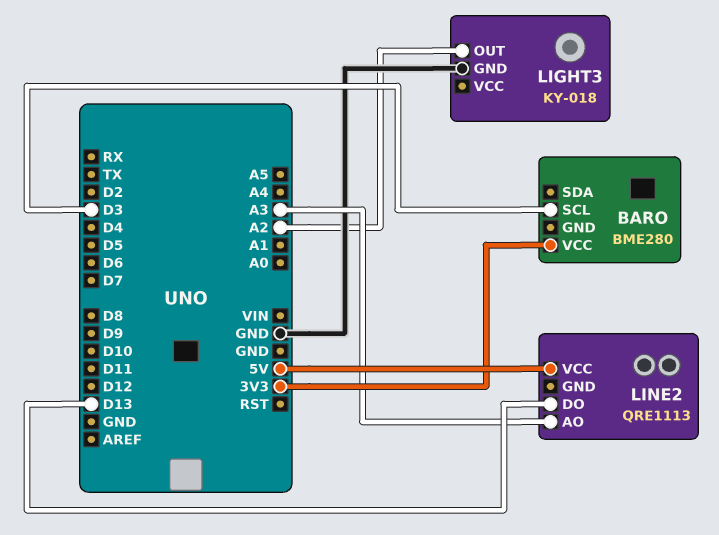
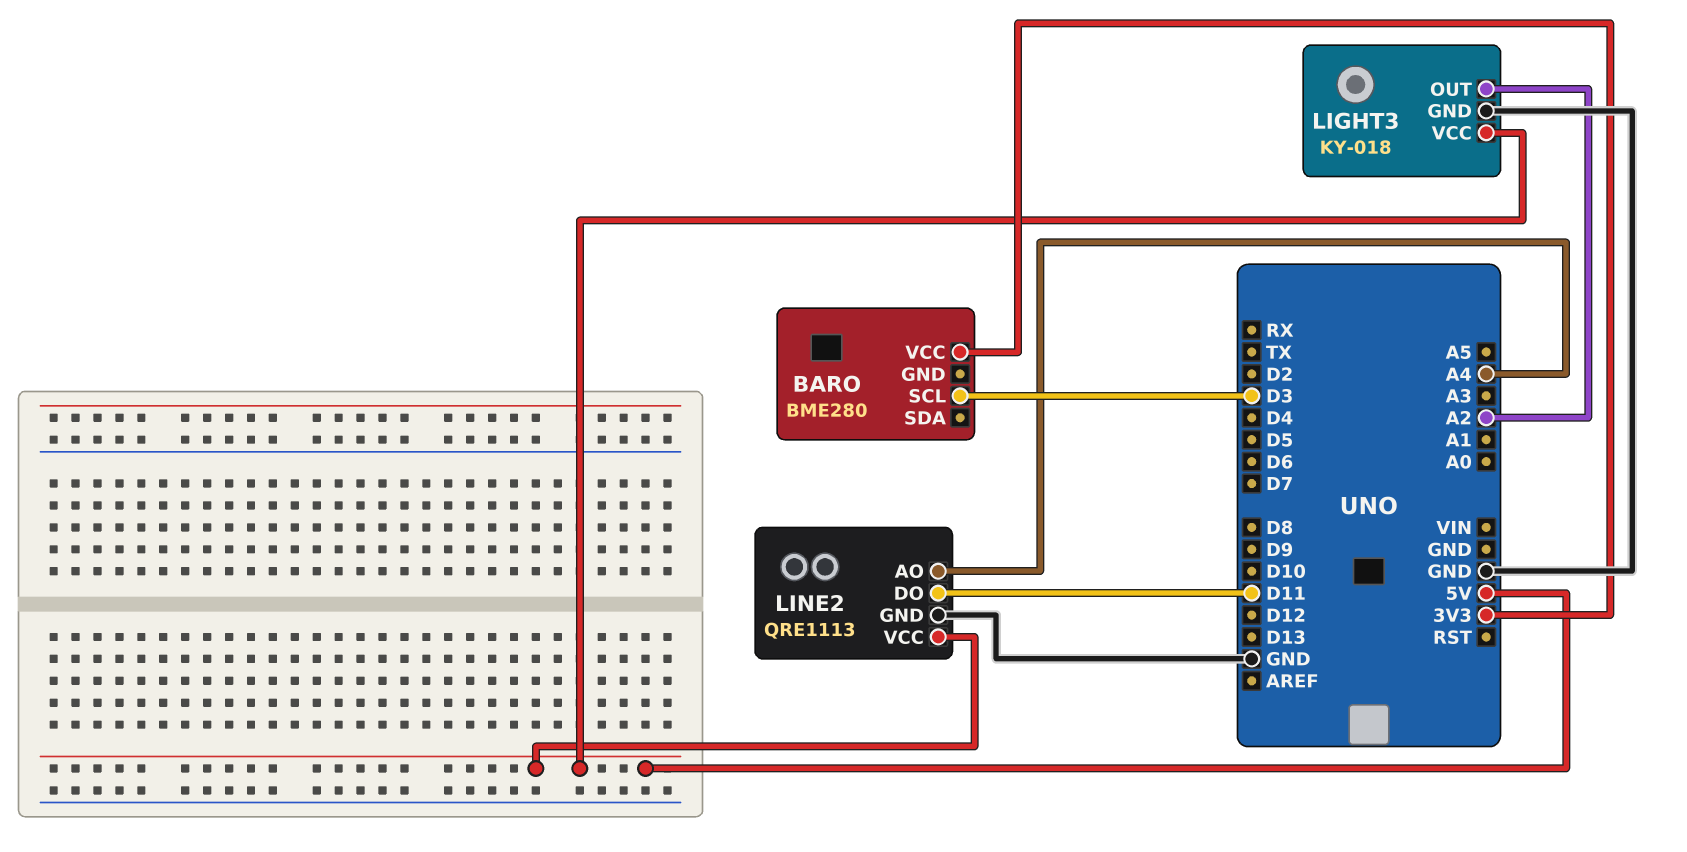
LIGHT3 pin VCC: none -> 5V
LINE2 pin AO: A3 -> A4
LINE2 pin DO: D13 -> D11
LINE2 pin GND: none -> GND

